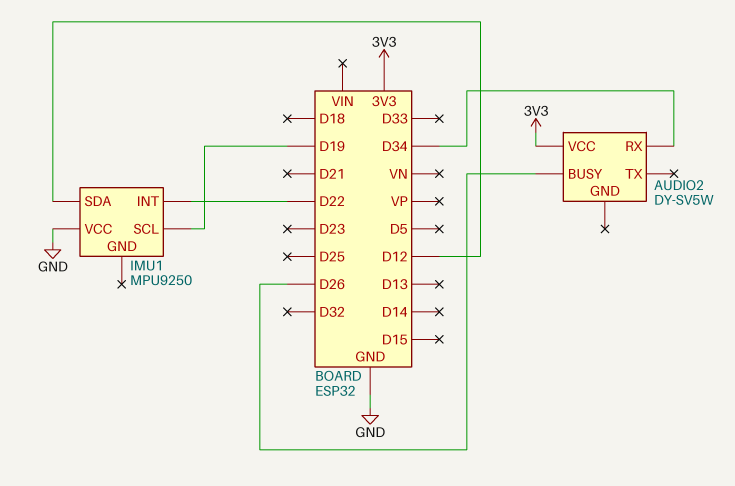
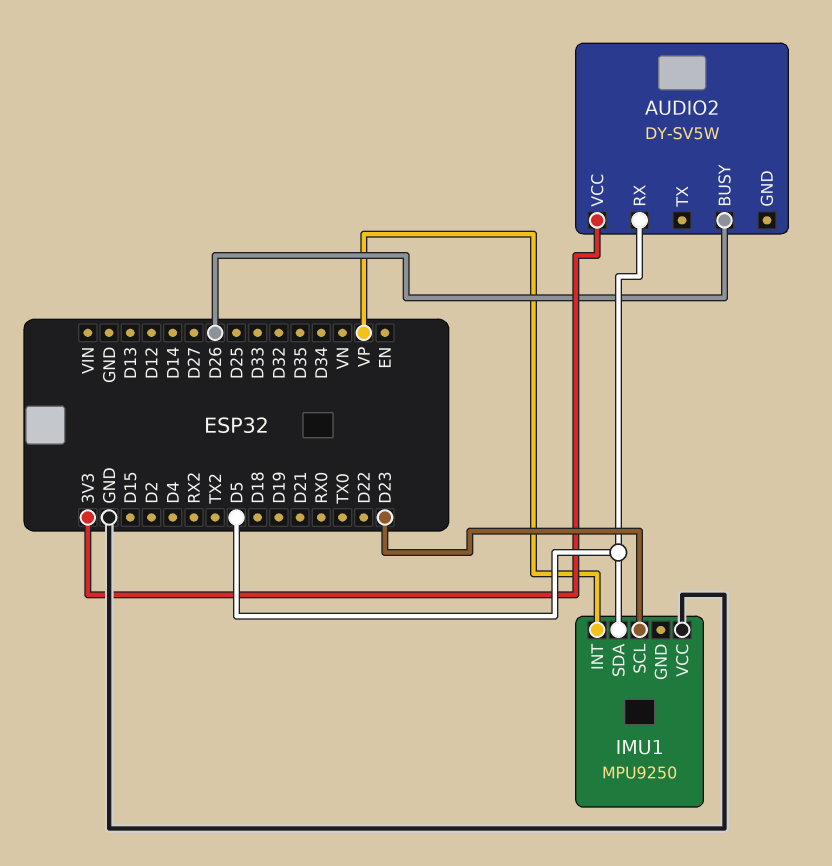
AUDIO2 pin RX: D34 -> D5
IMU1 pin INT: D22 -> VP
IMU1 pin SCL: D19 -> D23
IMU1 pin SDA: D12 -> D5

